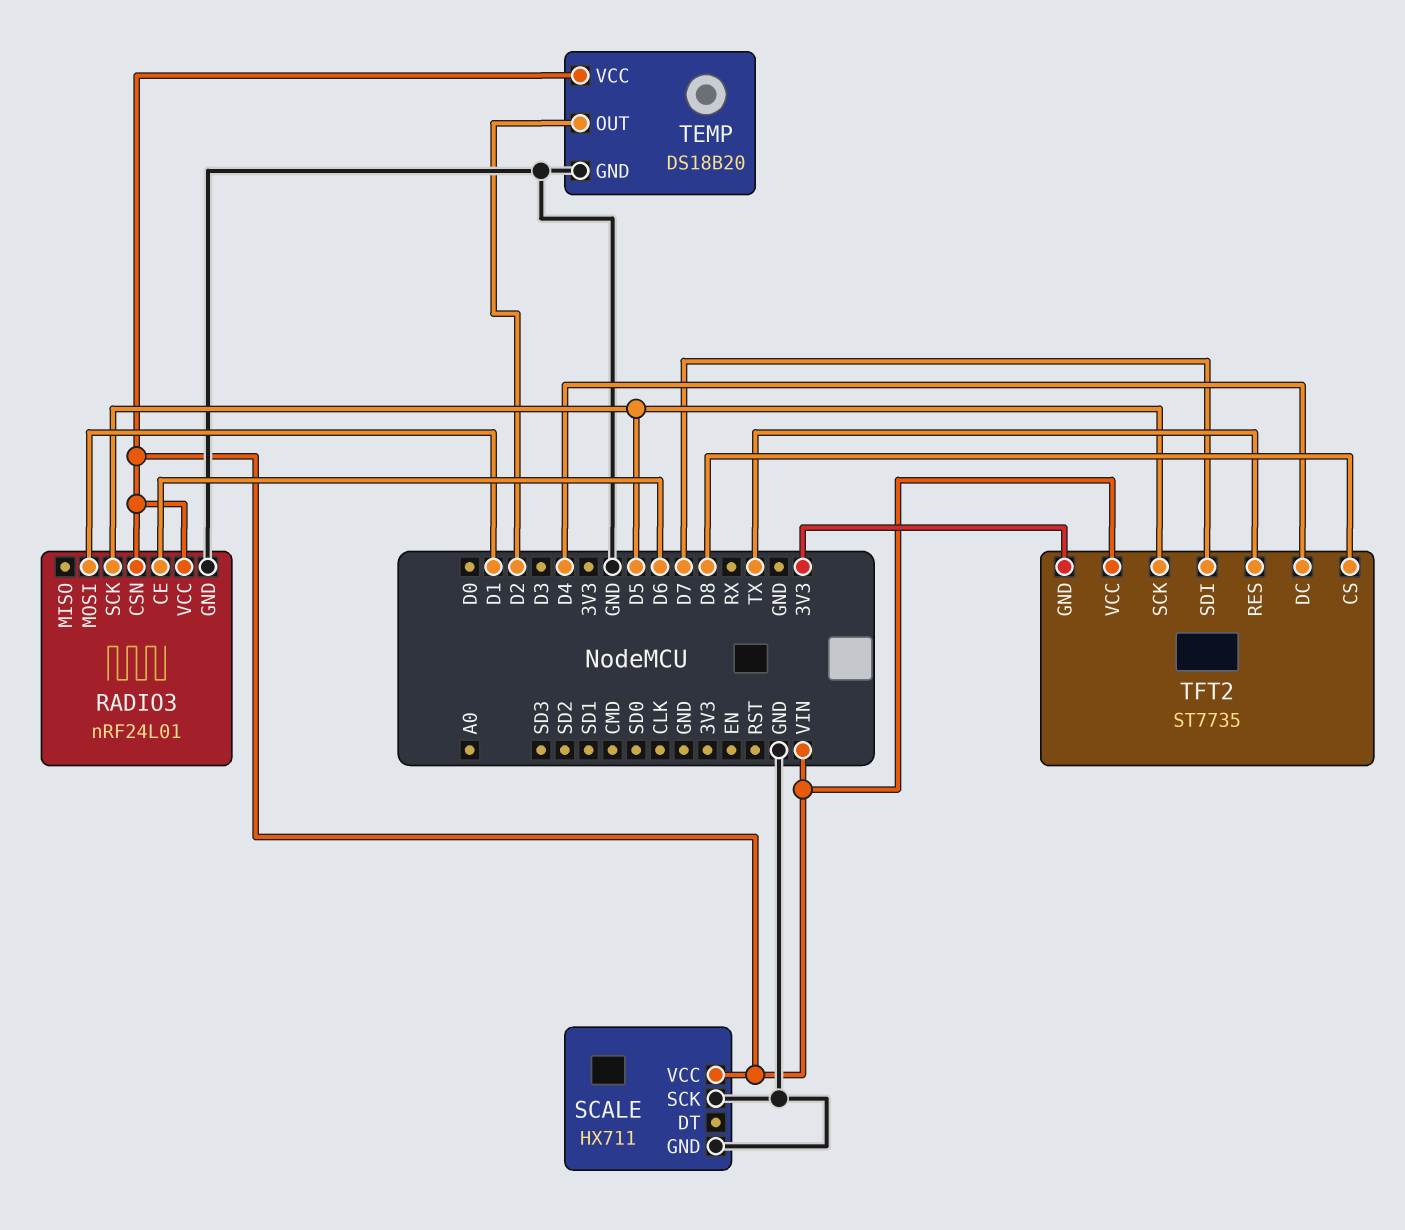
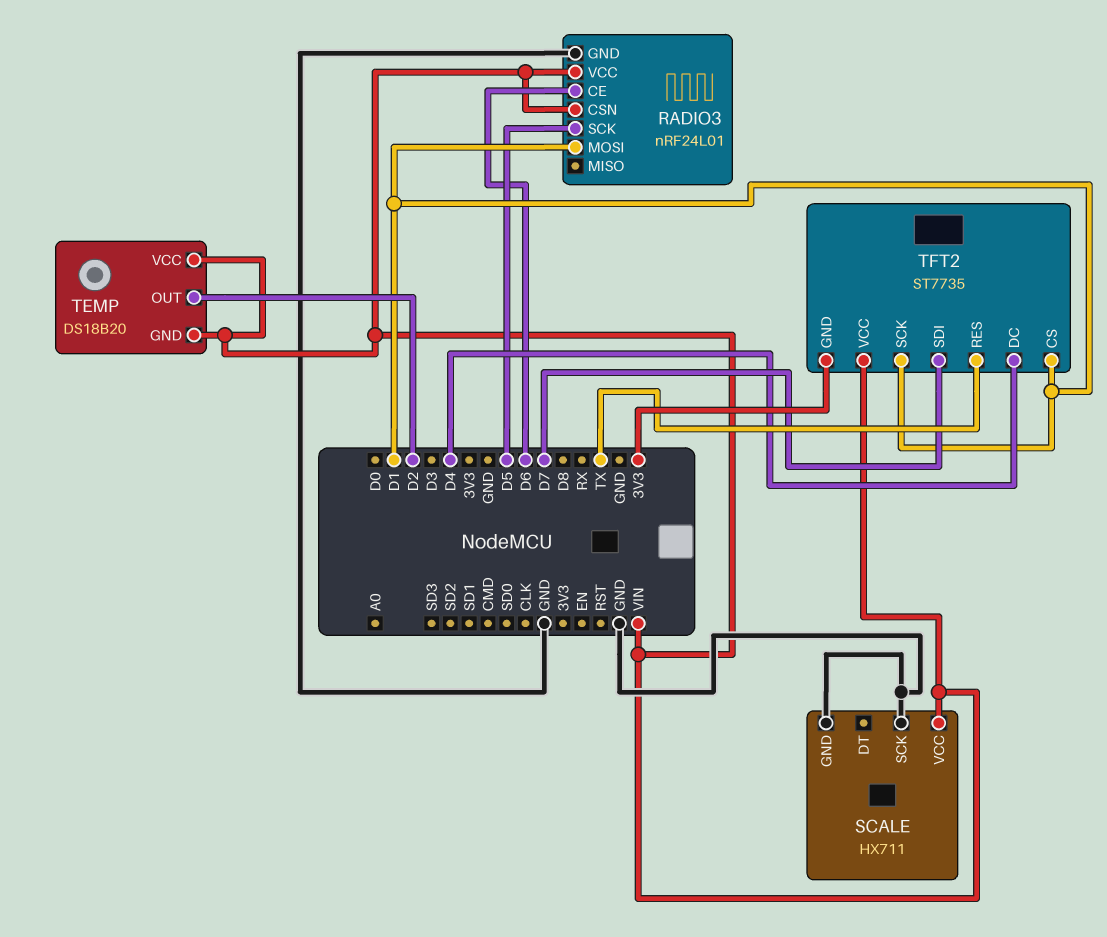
TEMP pin GND: GND -> VIN
TFT2 pin CS: D8 -> D1
TFT2 pin SCK: D5 -> D1

